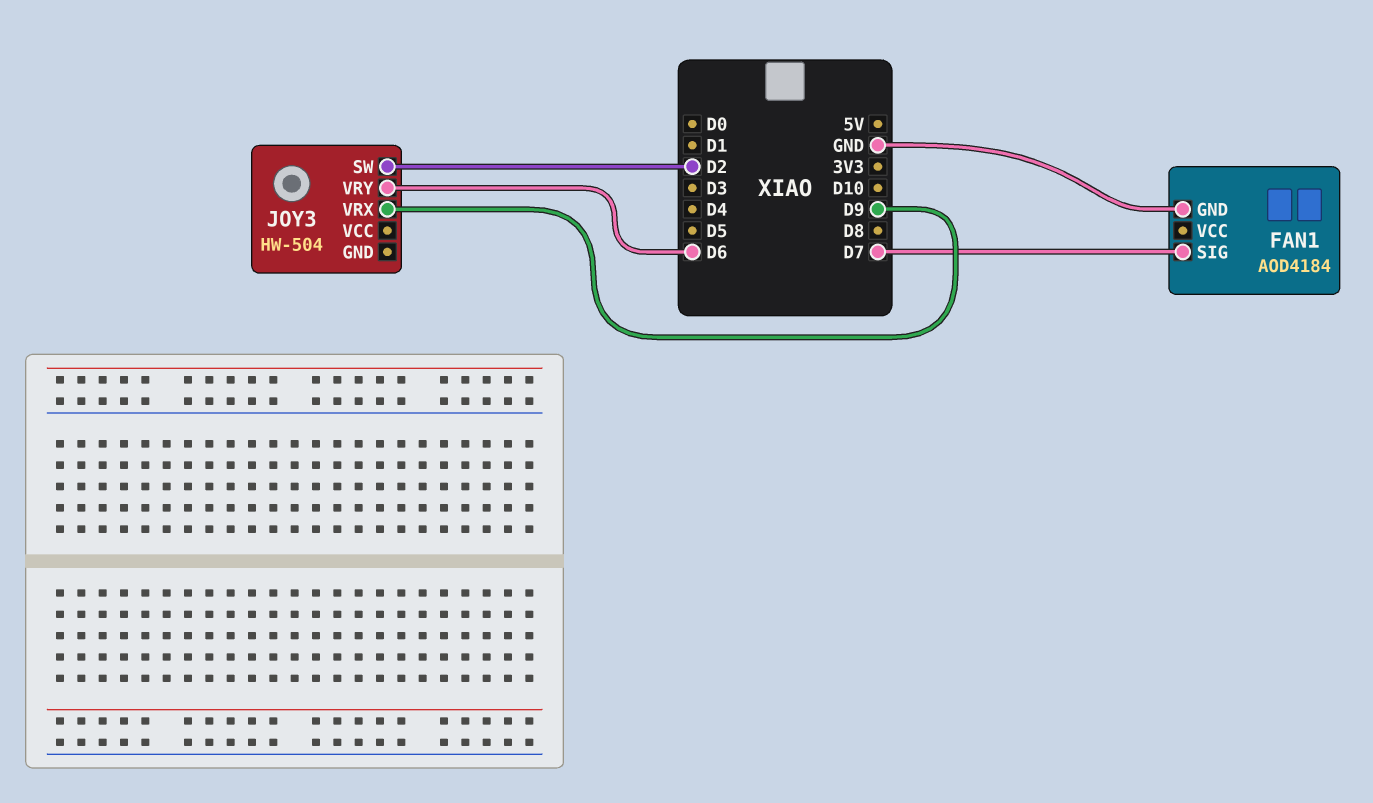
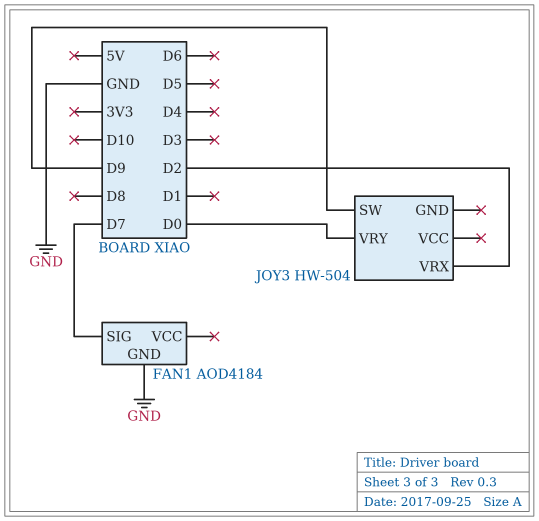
JOY3 pin SW: D2 -> D9
JOY3 pin VRX: D9 -> D2
JOY3 pin VRY: D6 -> D0

